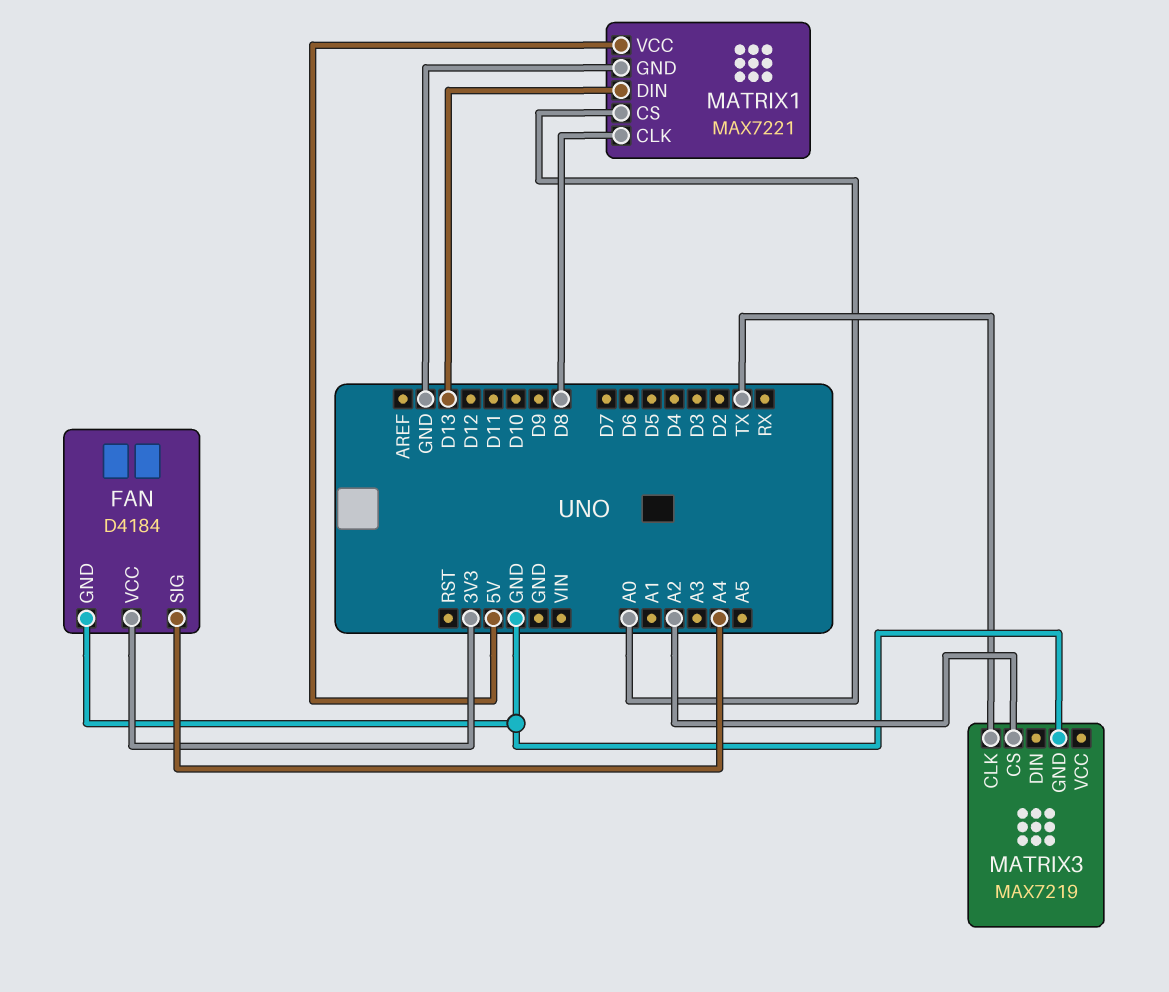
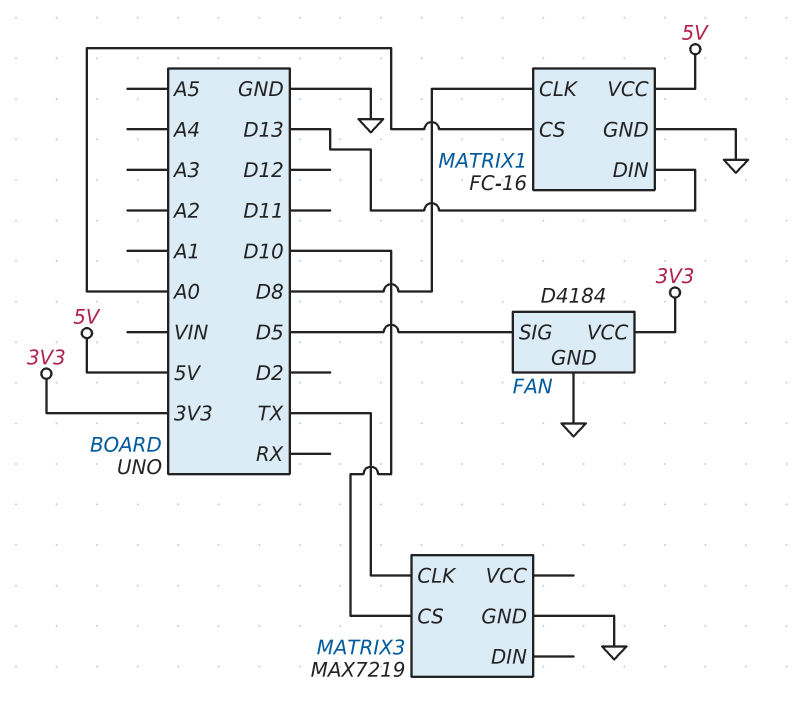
FAN pin SIG: A4 -> D5
MATRIX1: MAX7221 -> FC-16
MATRIX3 pin CS: A2 -> D10

